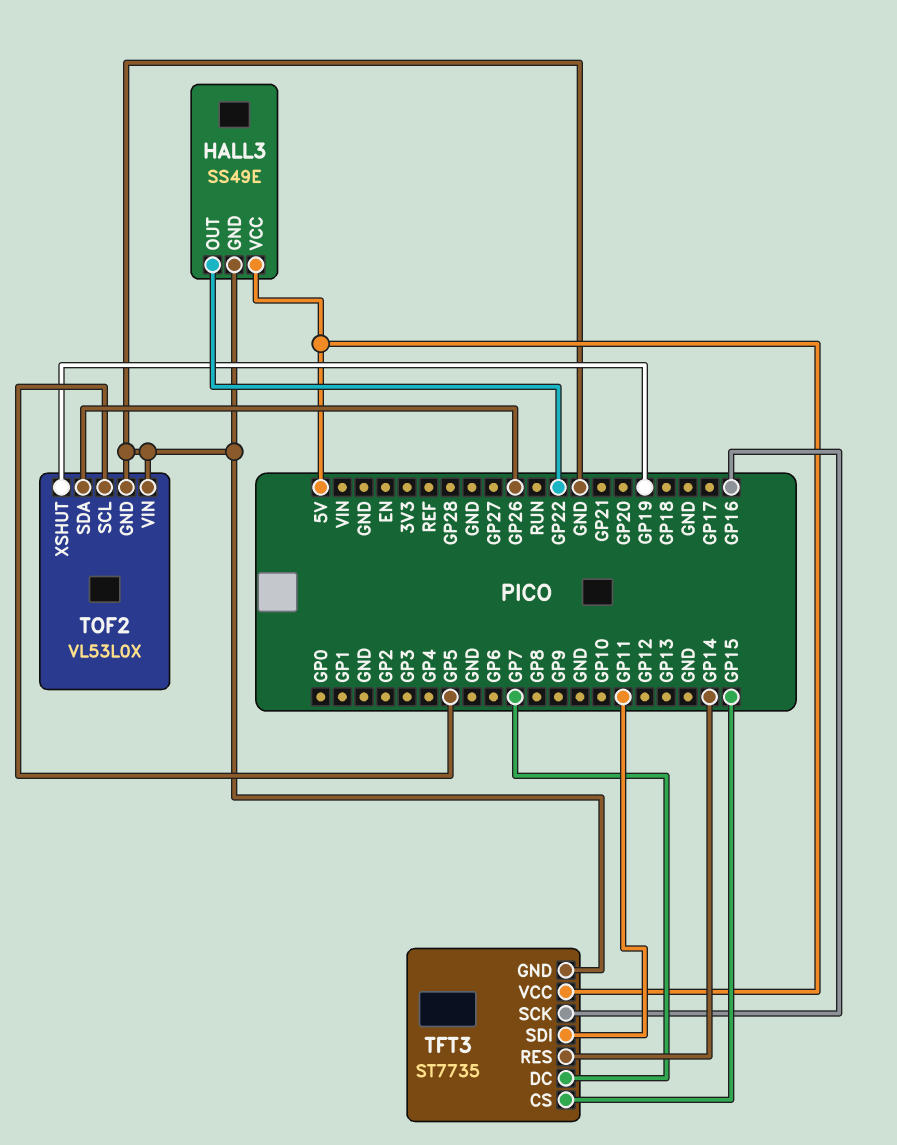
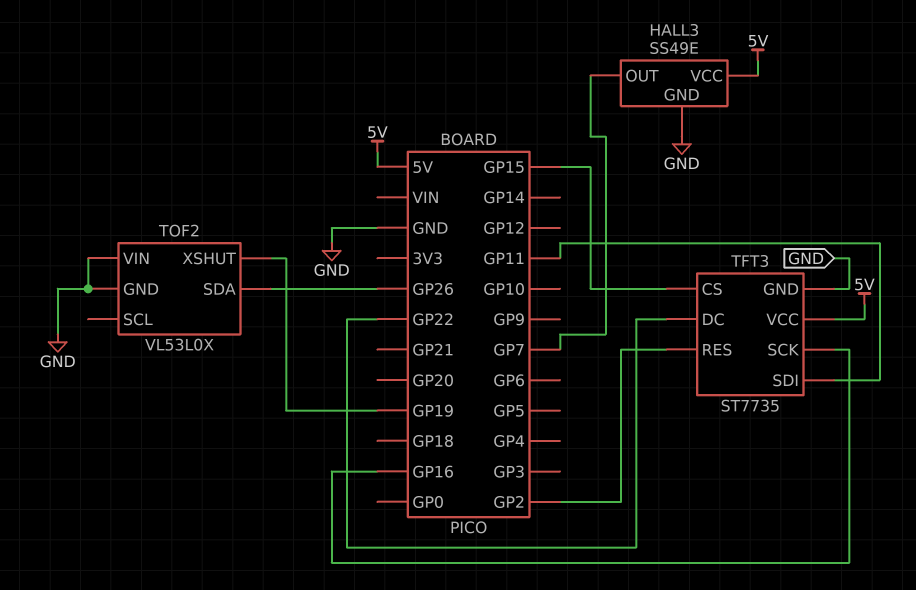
HALL3 pin OUT: GP22 -> GP7
TFT3 pin DC: GP7 -> GP22
TFT3 pin RES: GP14 -> GP2
TOF2 pin SCL: GP5 -> none

